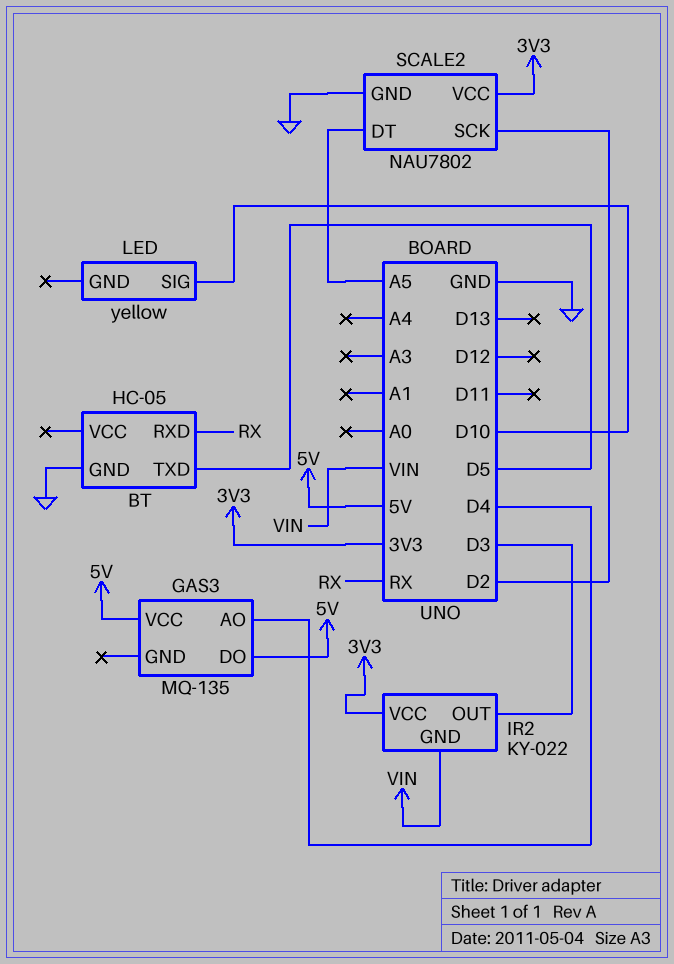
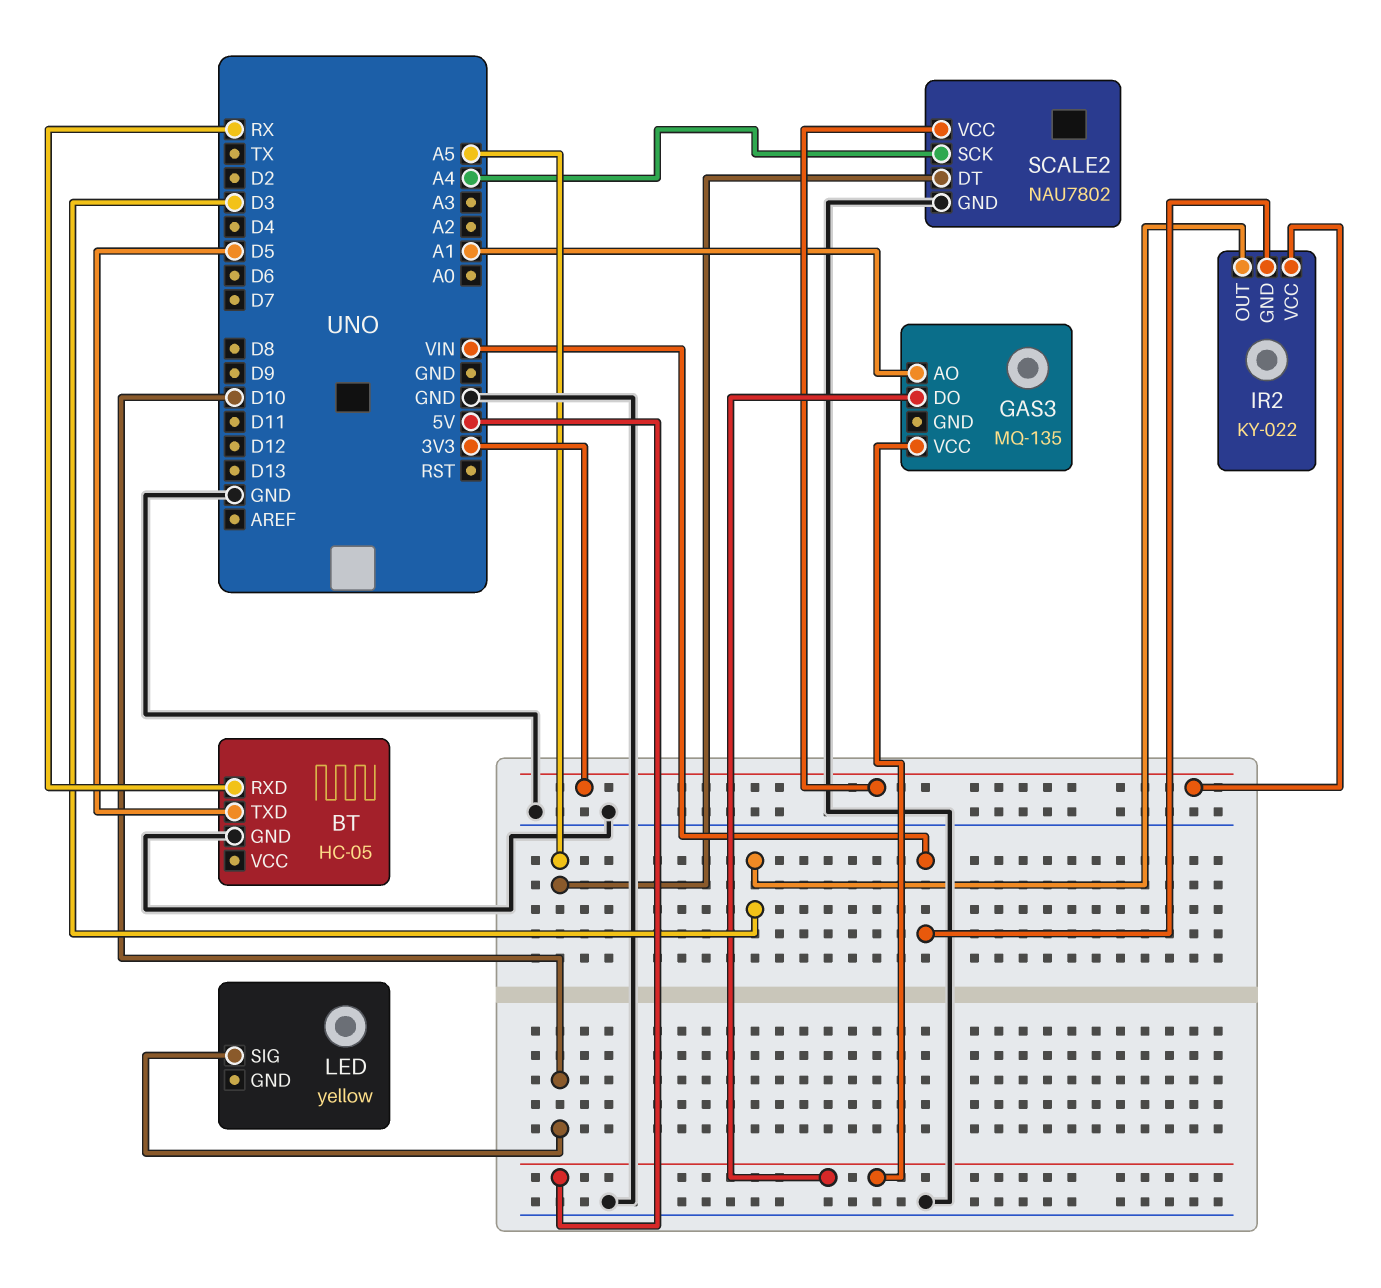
GAS3 pin AO: D4 -> A1
SCALE2 pin SCK: D2 -> A4

